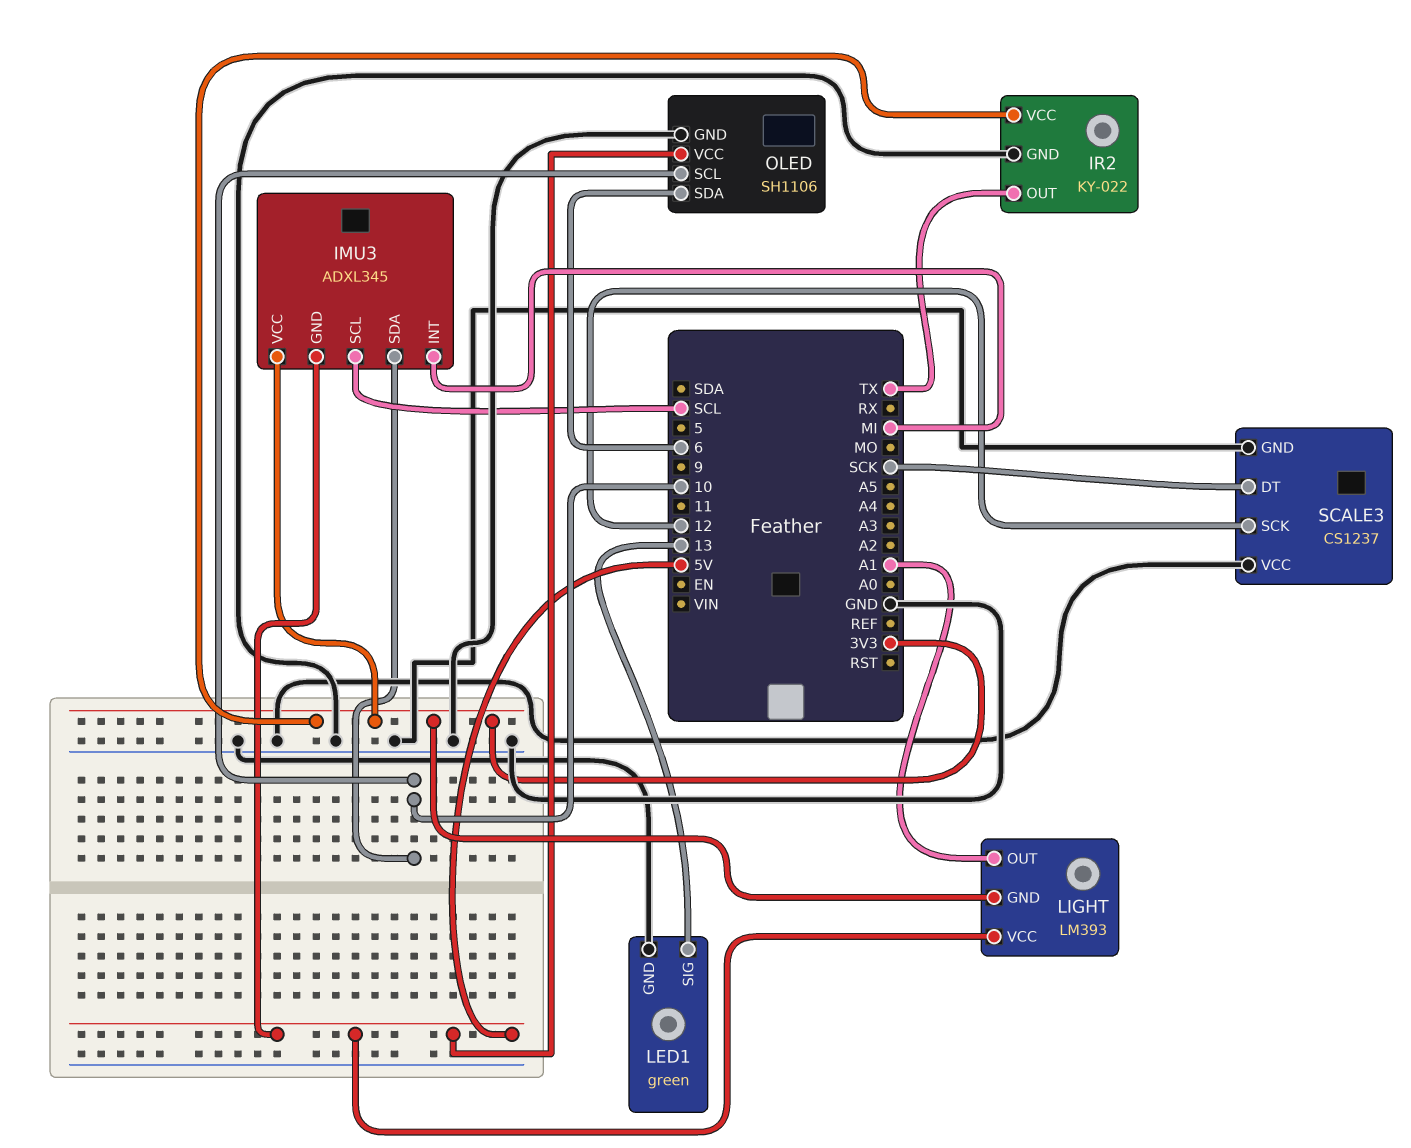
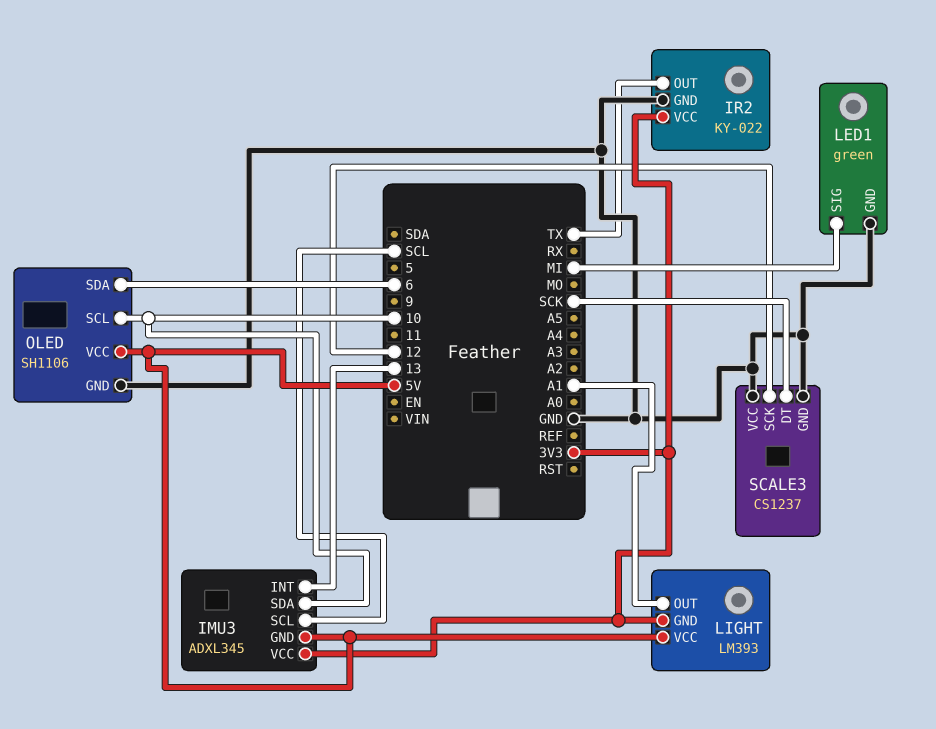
IMU3 pin INT: MI -> 13
LED1 pin SIG: 13 -> MI

